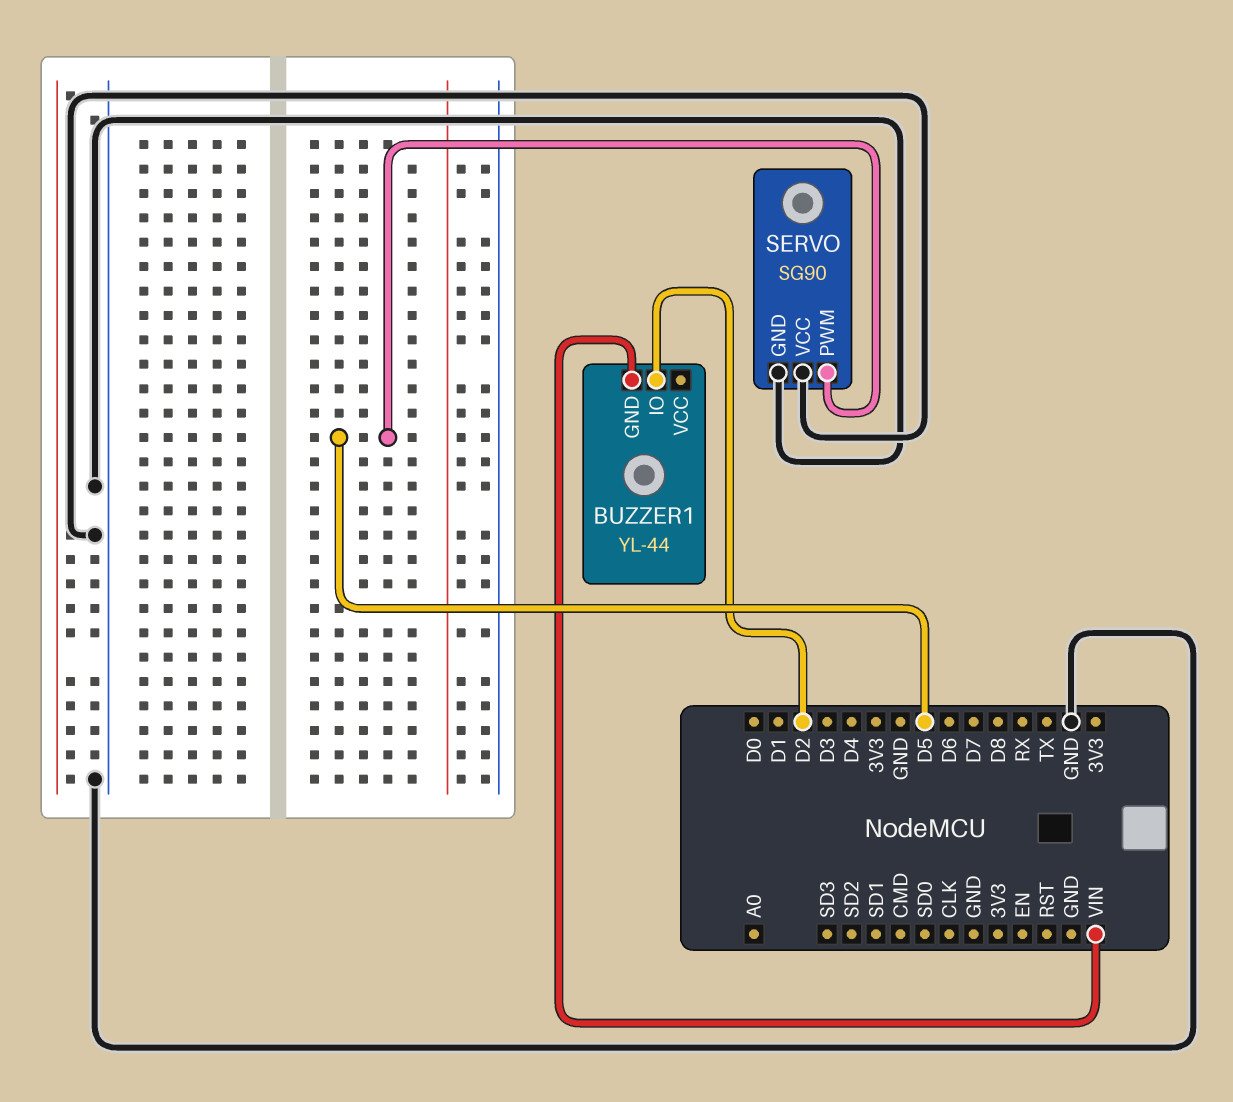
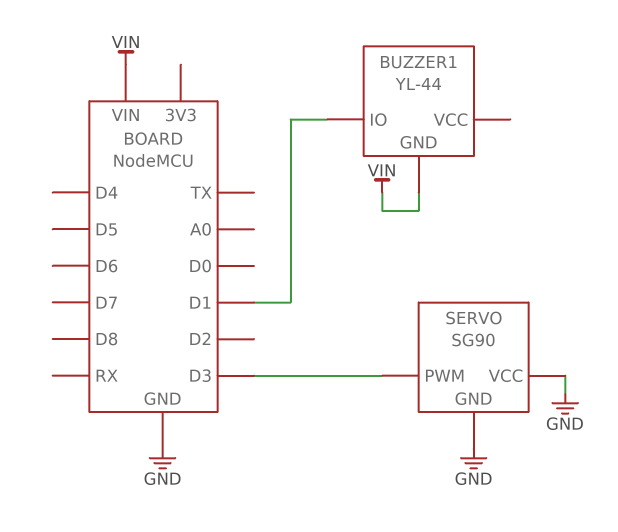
BUZZER1 pin IO: D2 -> D1
SERVO pin PWM: D5 -> D3

